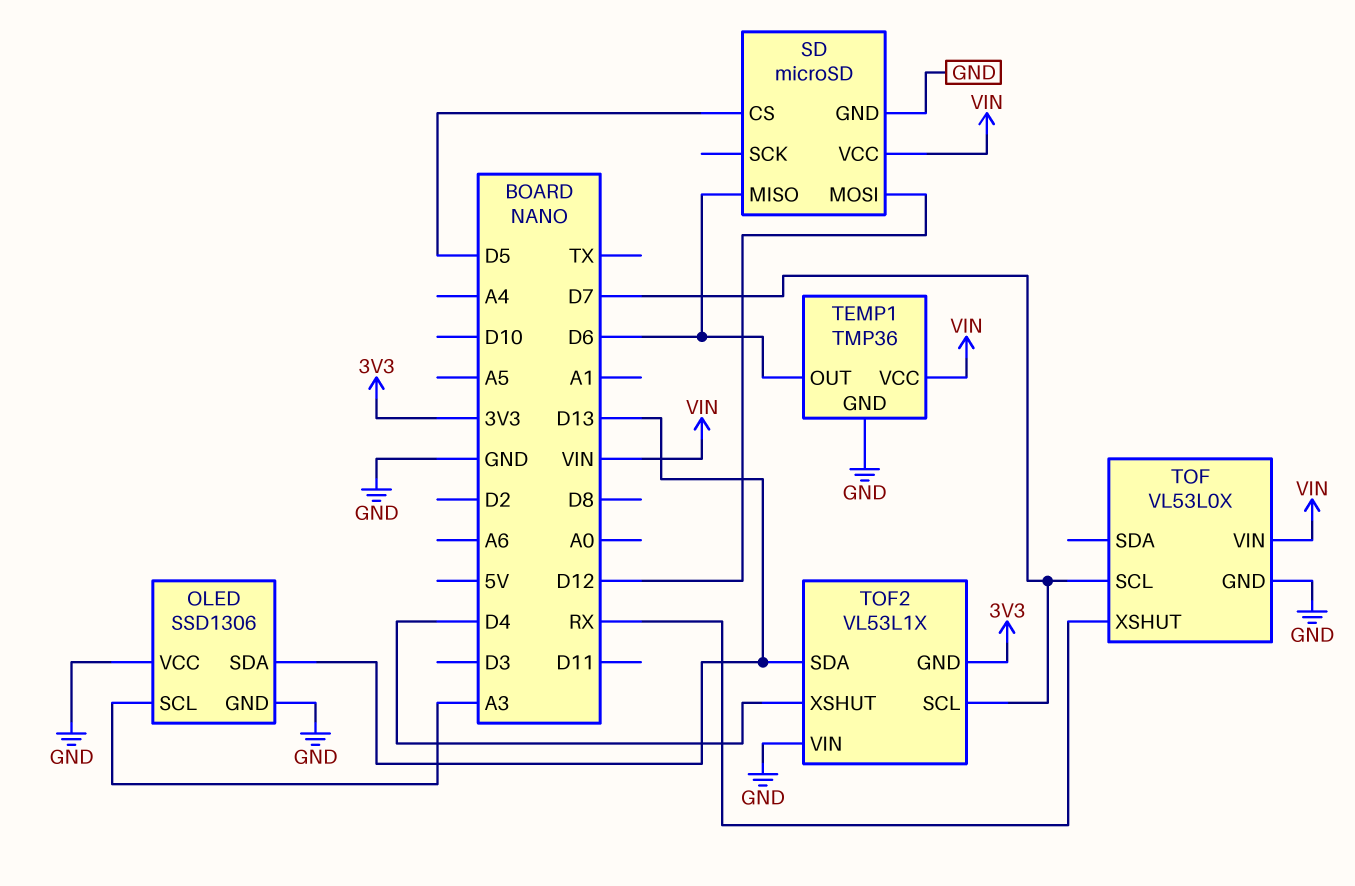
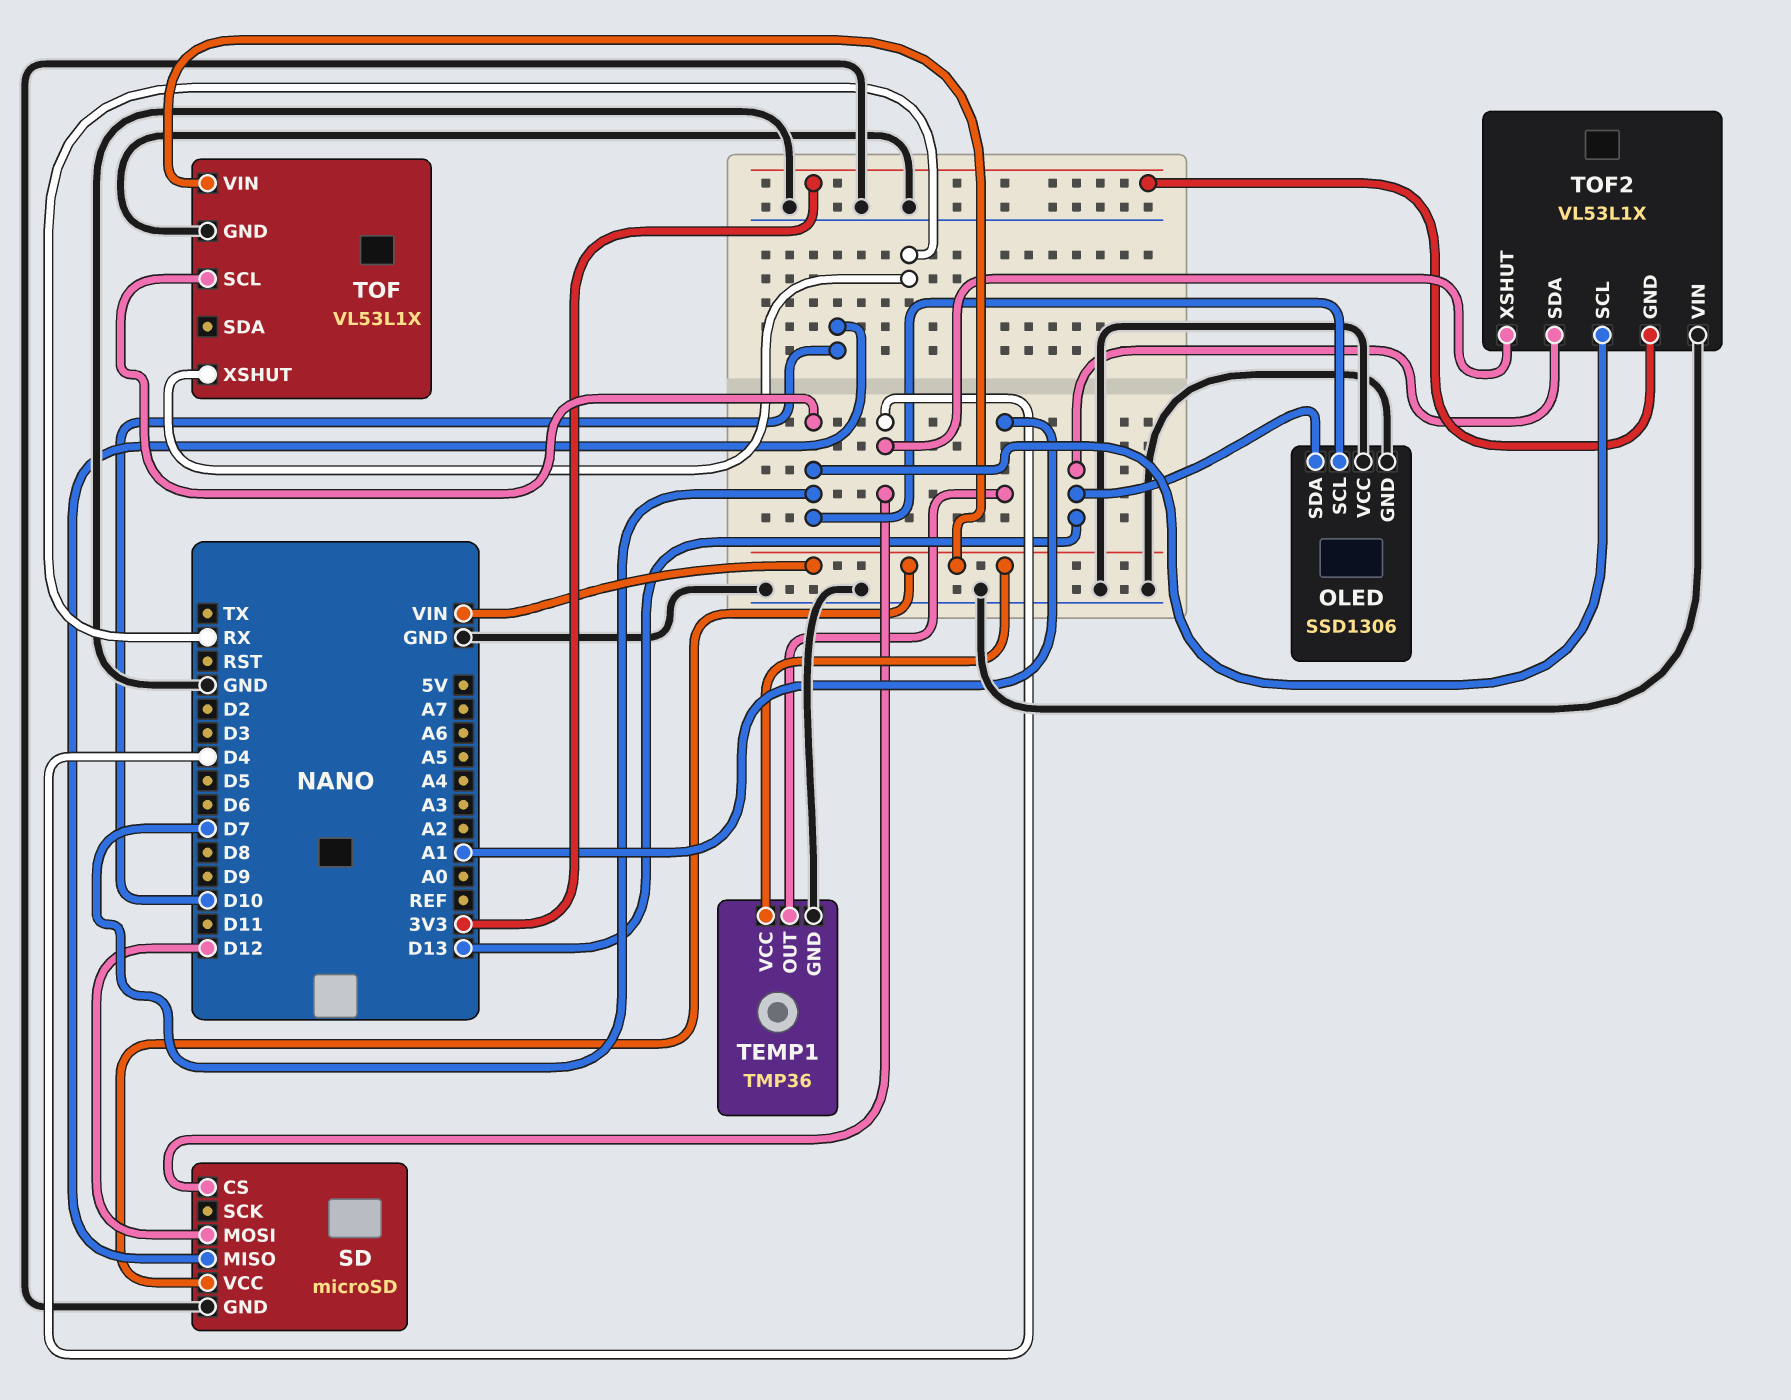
OLED pin SCL: A3 -> D7
SD pin CS: D5 -> D4
SD pin MISO: D6 -> D10
TEMP1 pin OUT: D6 -> A1
TOF: VL53L0X -> VL53L1X

